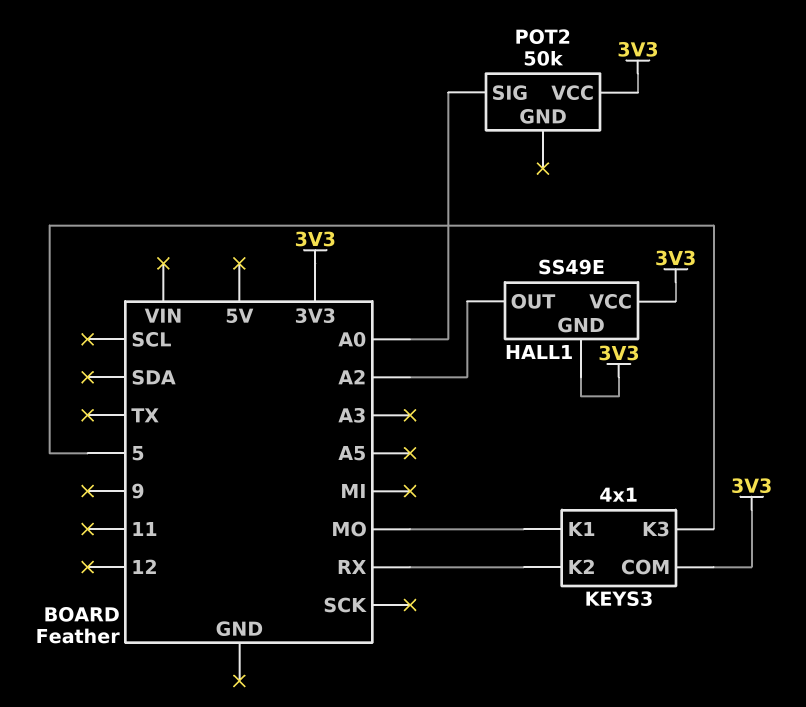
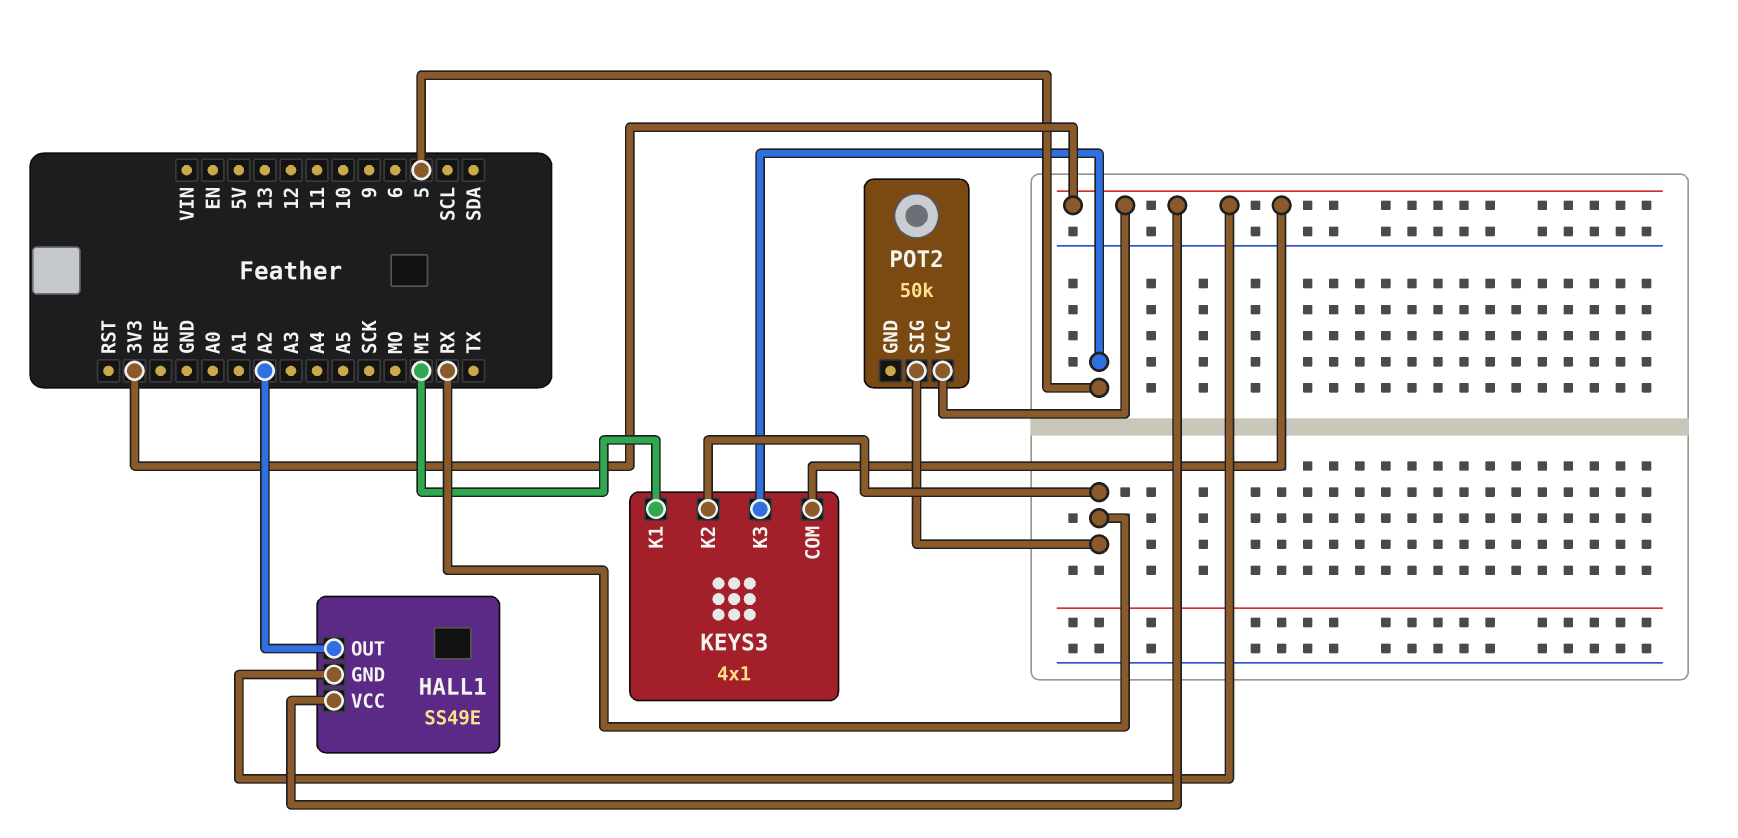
KEYS3 pin K1: MO -> MI
POT2 pin SIG: A0 -> RX

